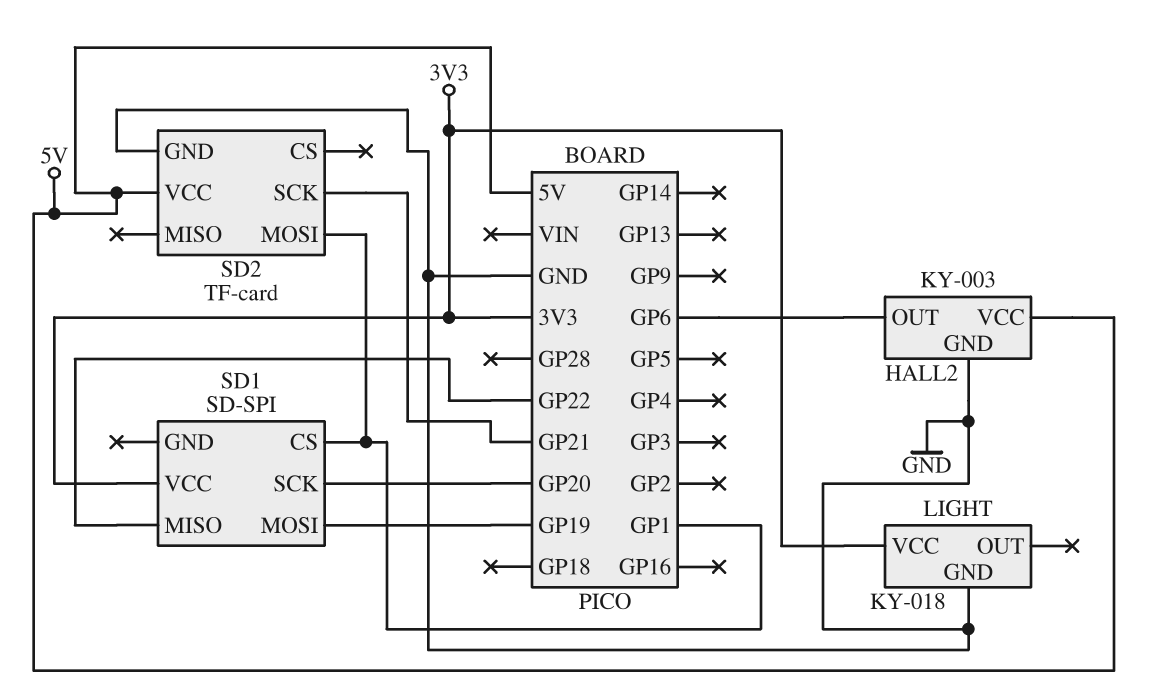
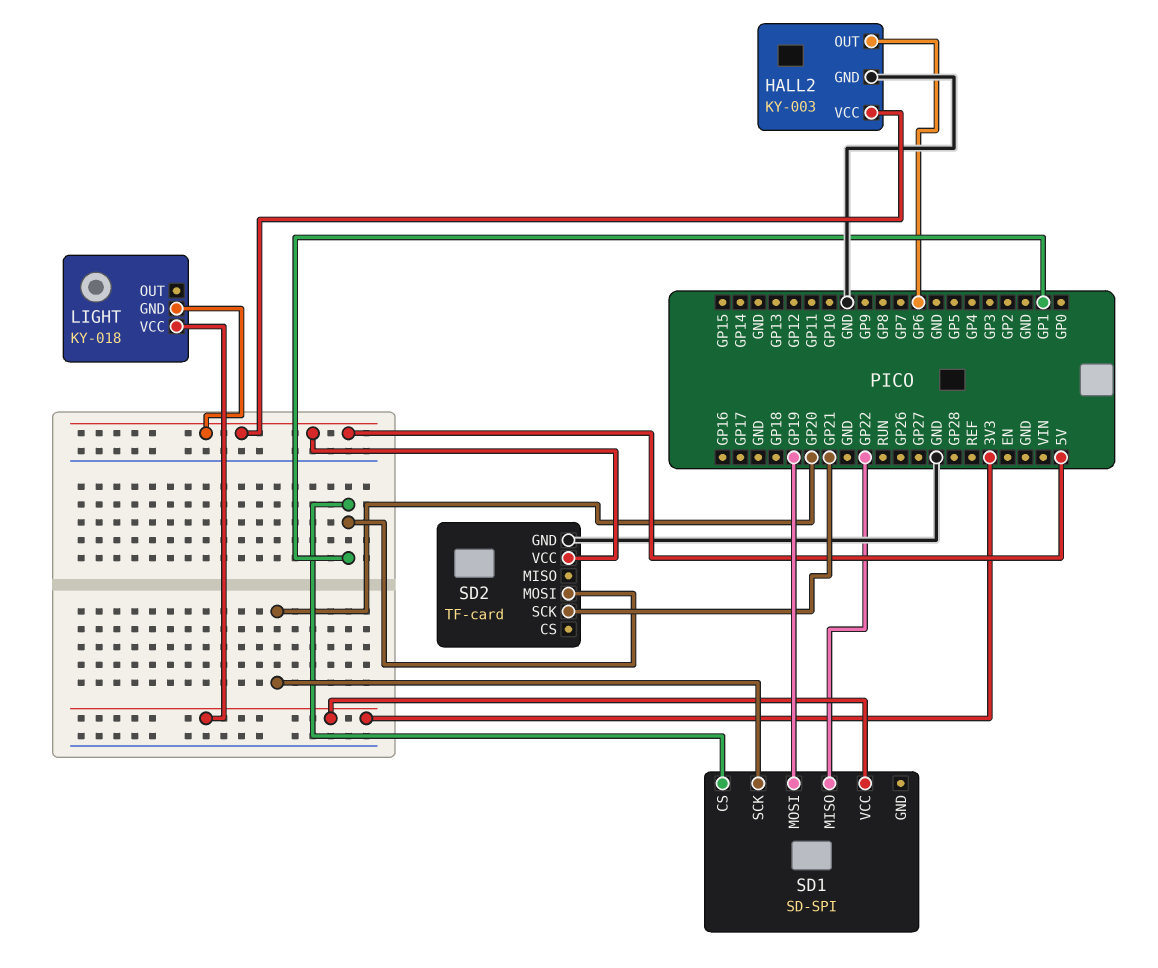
LIGHT pin GND: GND -> 5V

